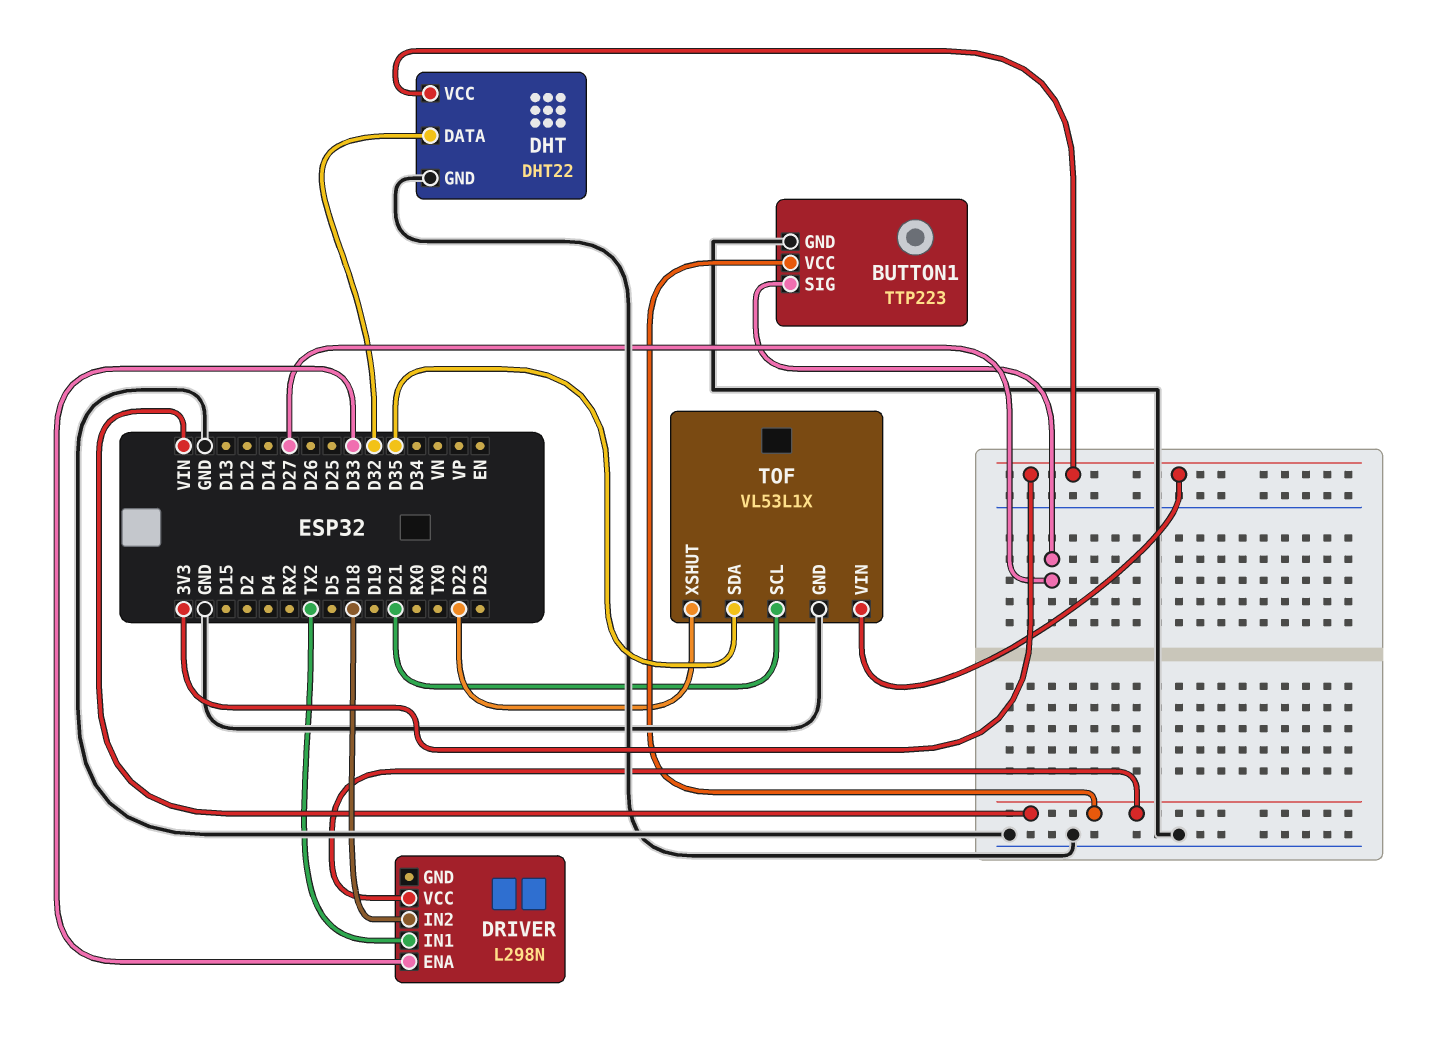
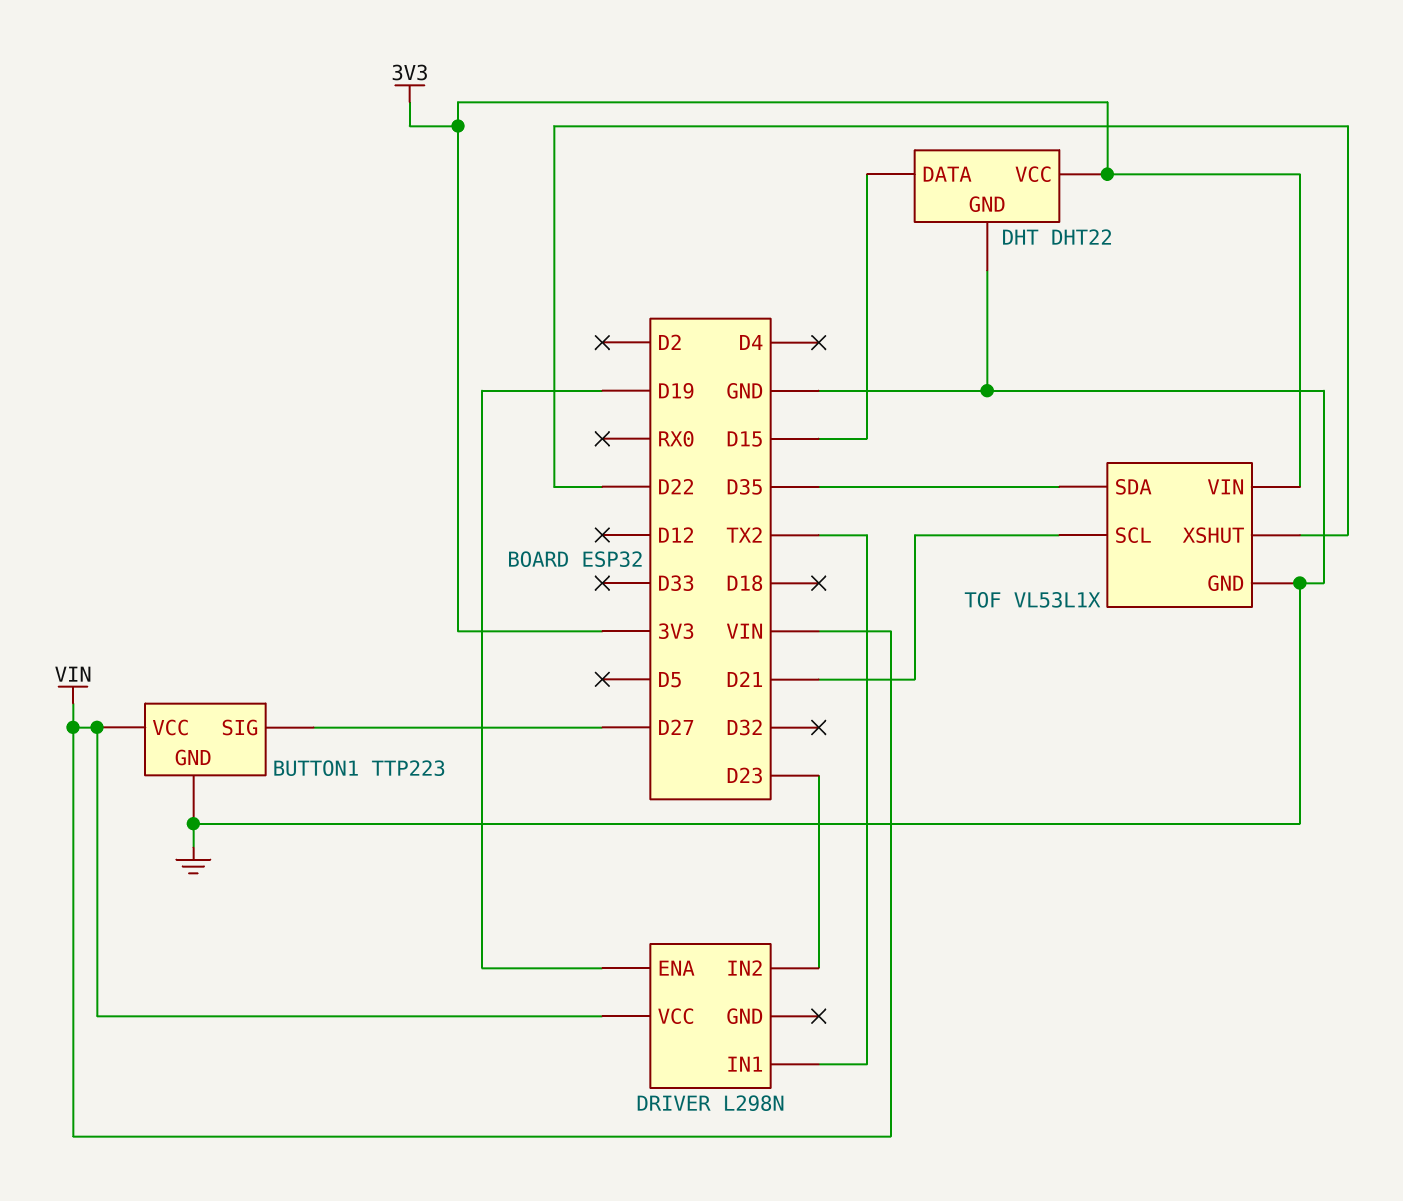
DHT pin DATA: D32 -> D15
DRIVER pin ENA: D33 -> D19
DRIVER pin IN2: D18 -> D23

